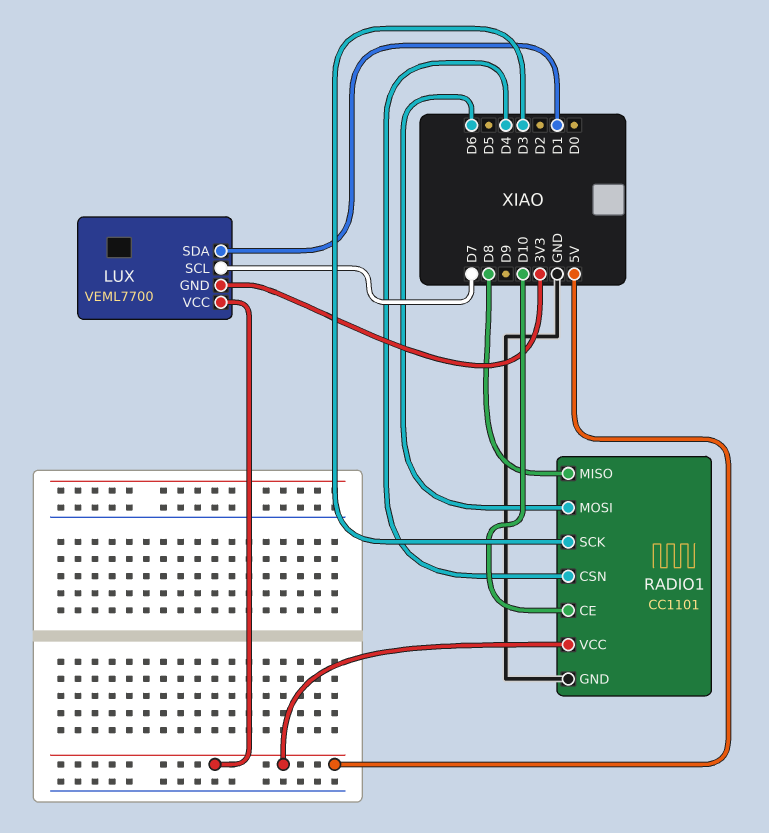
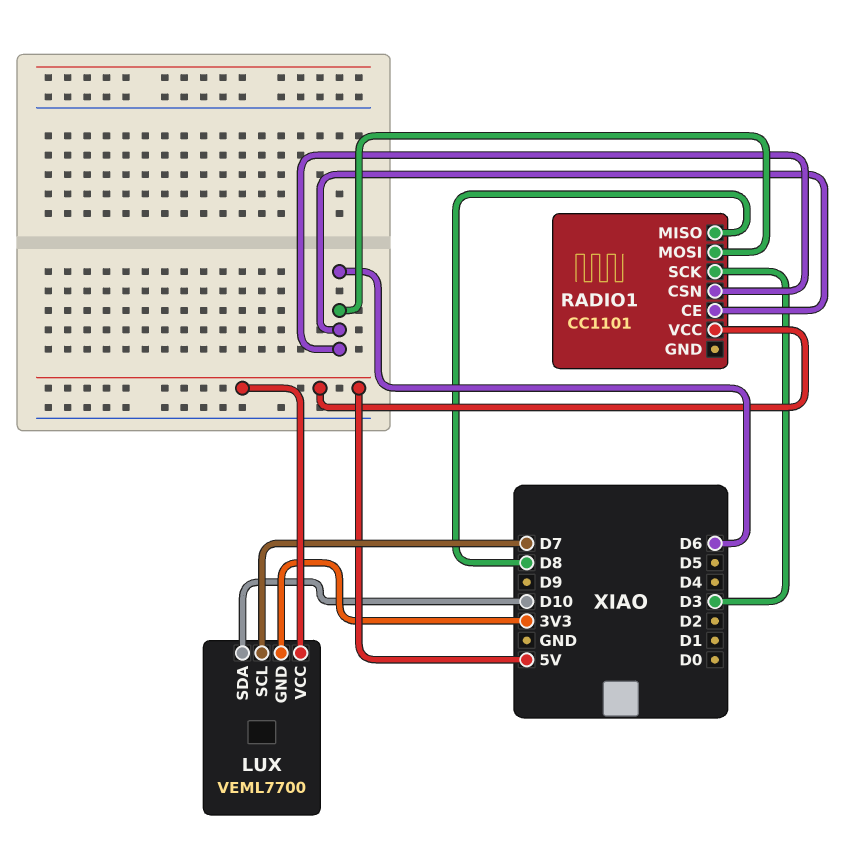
LUX pin SDA: D1 -> D10
RADIO1 pin CE: D10 -> D6
RADIO1 pin CSN: D4 -> D6
RADIO1 pin GND: GND -> none

